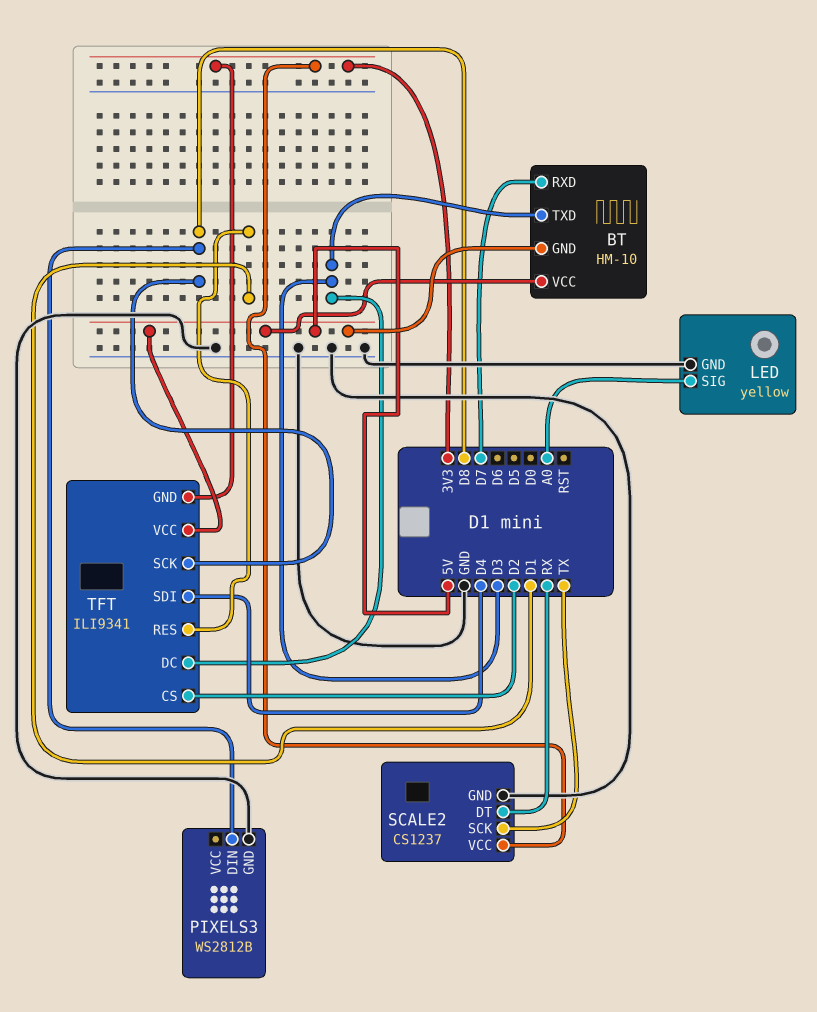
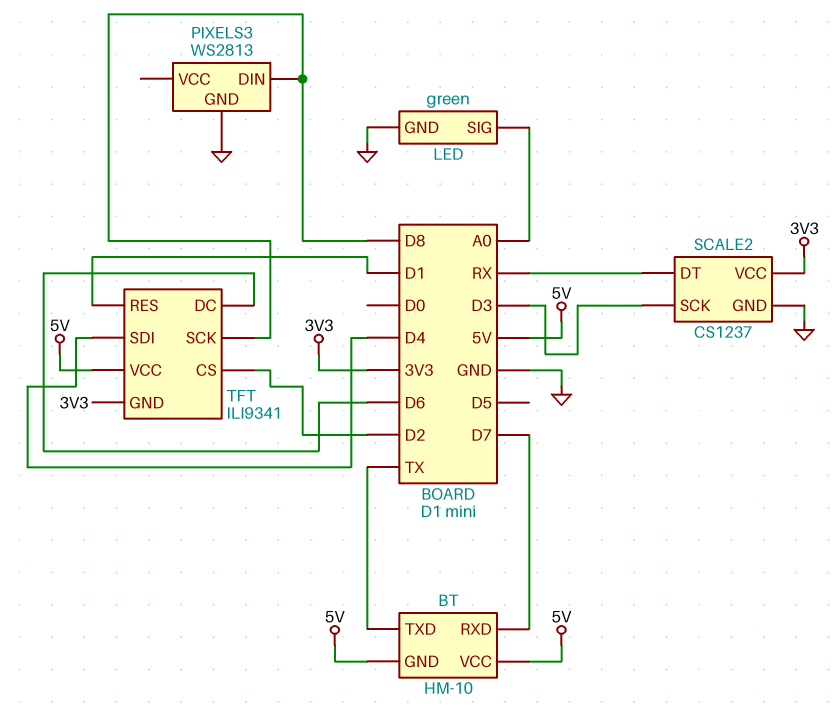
BT pin TXD: D3 -> TX
LED: yellow -> green
PIXELS3: WS2812B -> WS2813
SCALE2 pin SCK: TX -> D3
TFT pin DC: D3 -> D6

